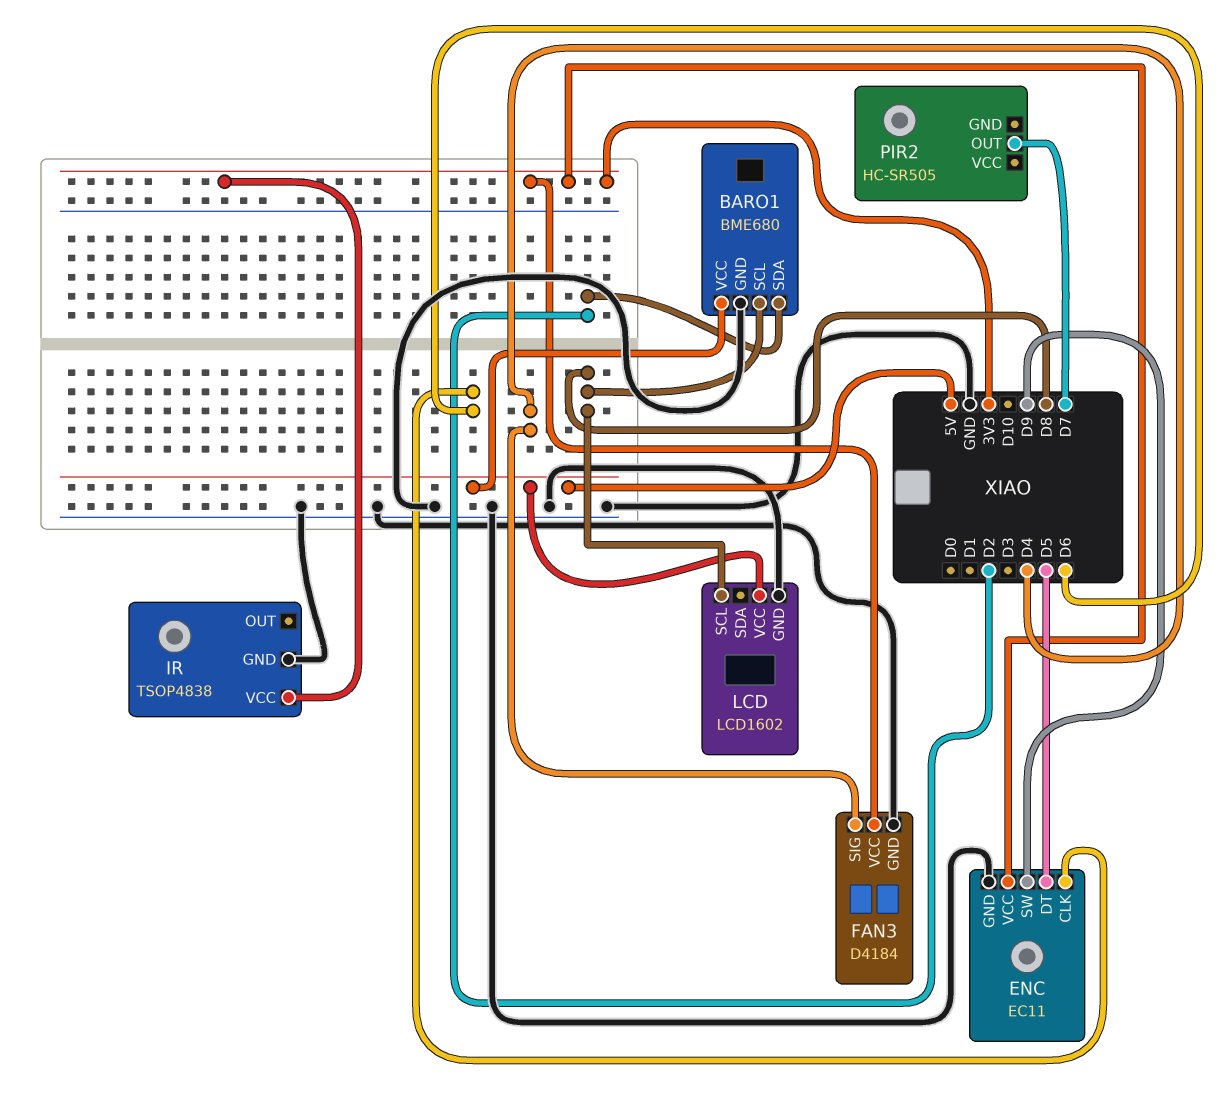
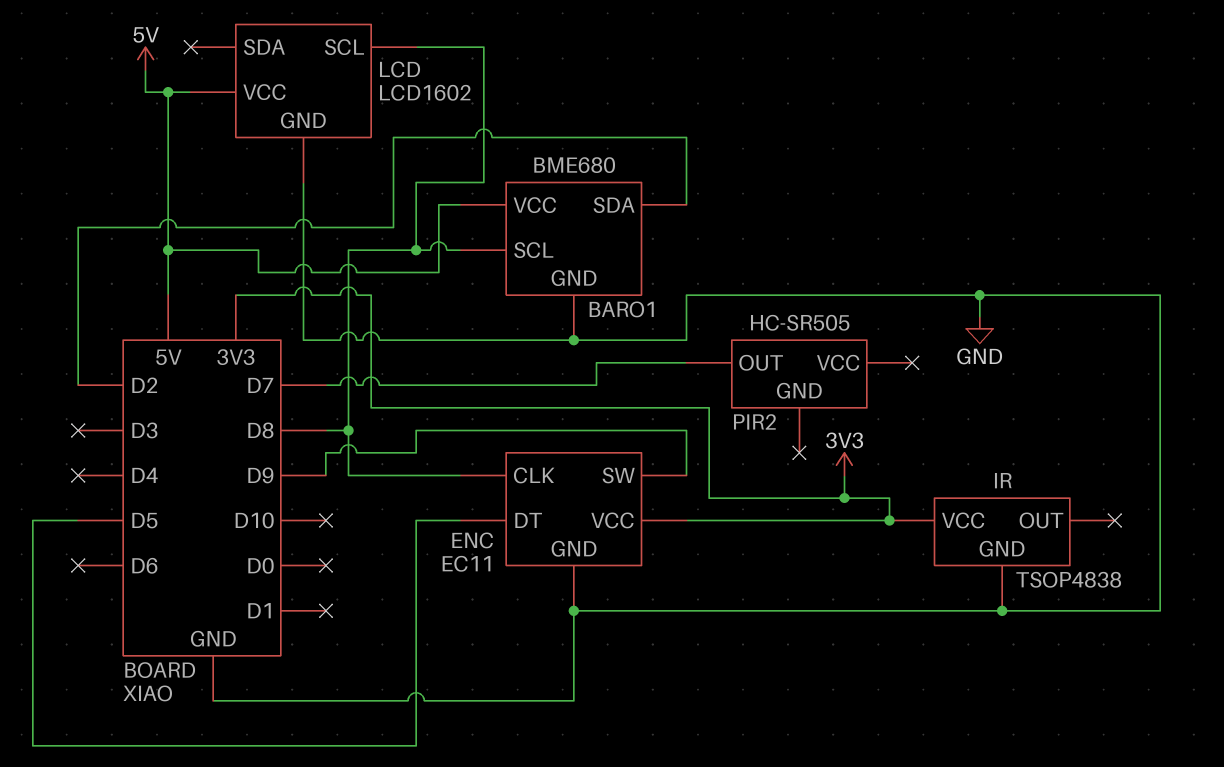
ENC pin CLK: D6 -> D8
FAN3: D4184 -> none
FAN3 pin GND: GND -> none
FAN3 pin SIG: D4 -> none
FAN3 pin VCC: 3V3 -> none

